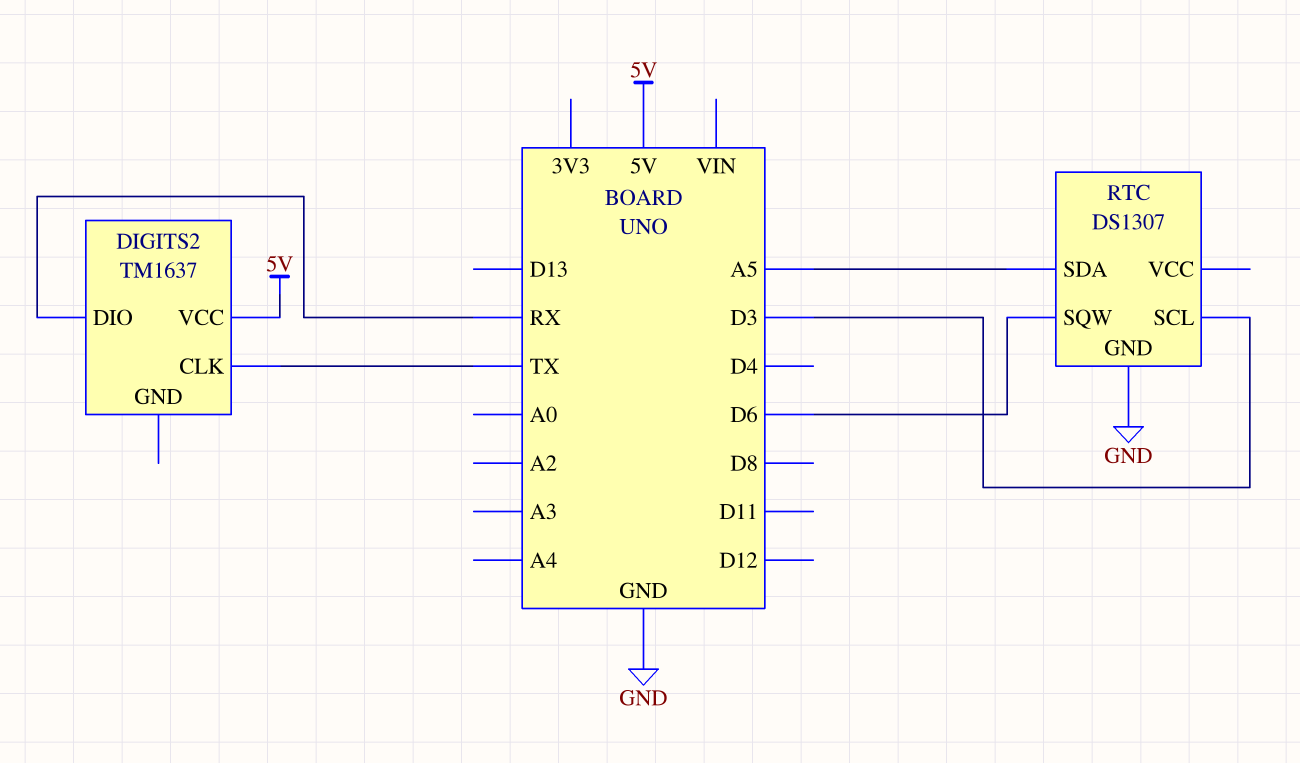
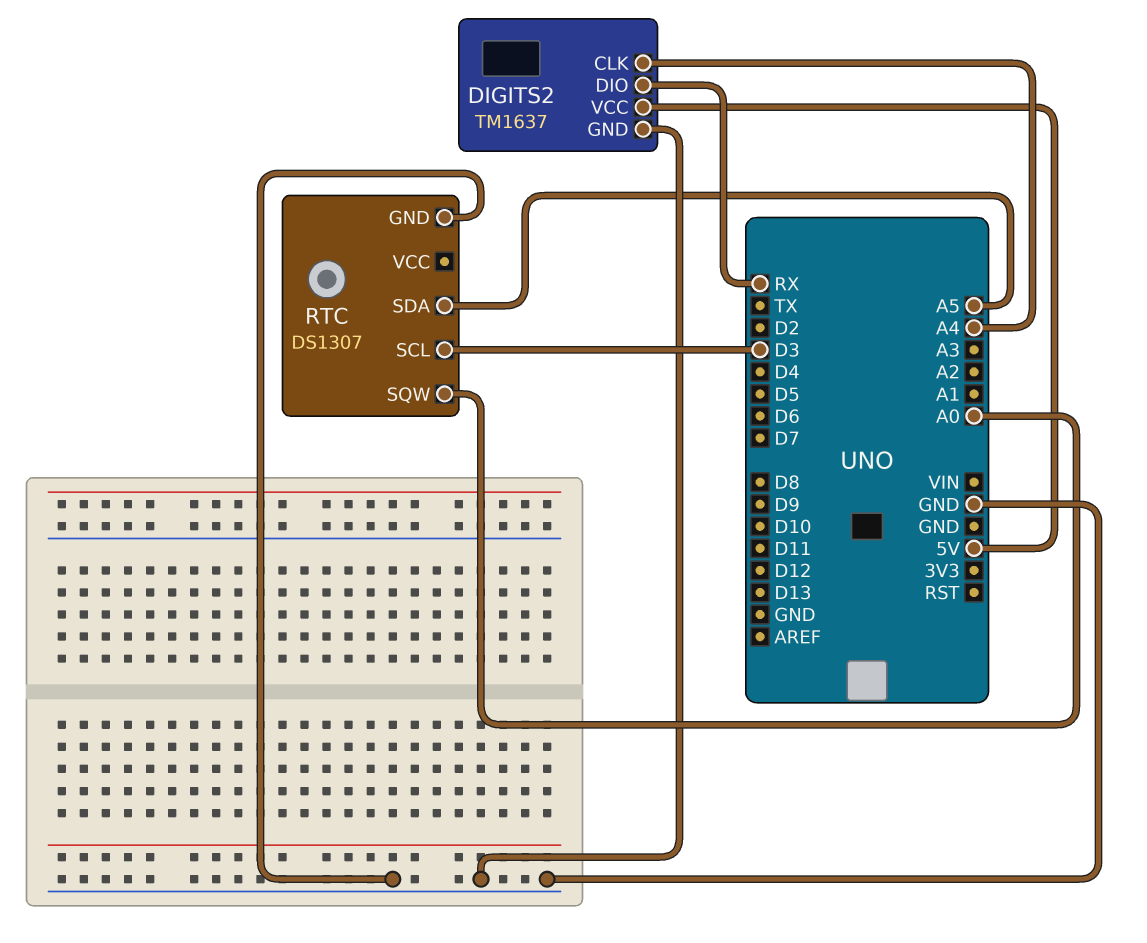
DIGITS2 pin CLK: TX -> A4
DIGITS2 pin GND: none -> GND
RTC pin SQW: D6 -> A0

